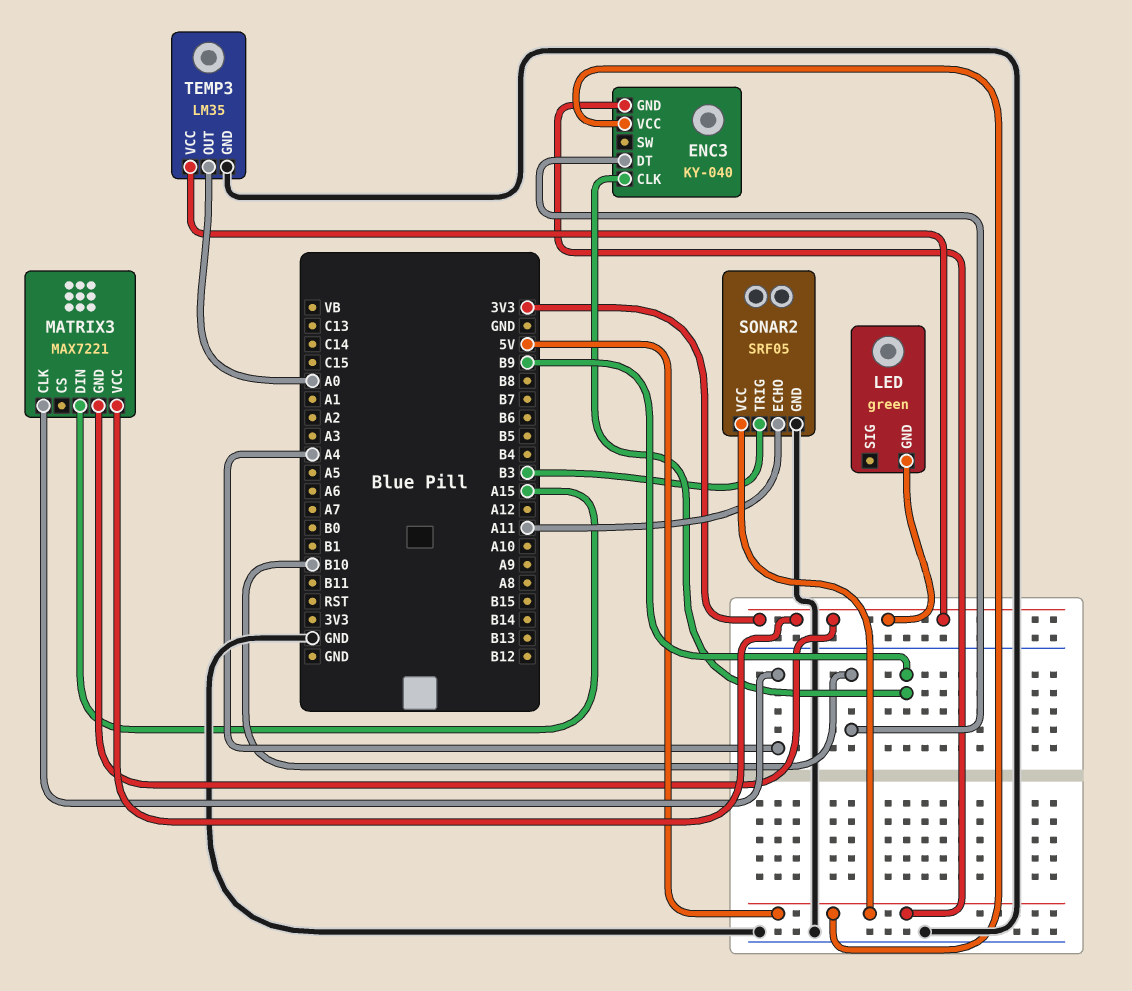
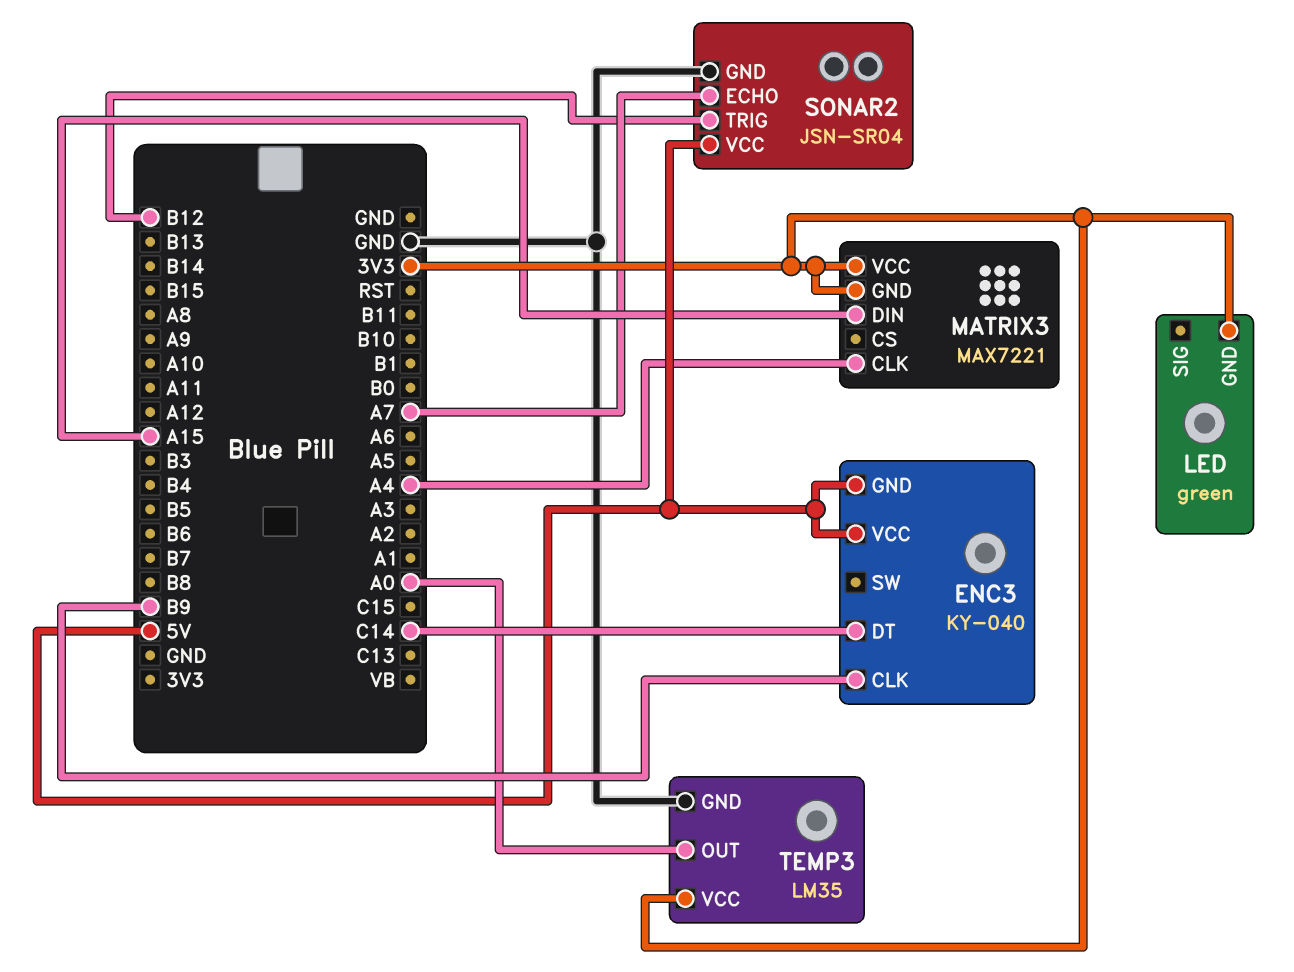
ENC3 pin DT: B10 -> C14
SONAR2: SRF05 -> JSN-SR04
SONAR2 pin ECHO: A11 -> A7
SONAR2 pin TRIG: B3 -> B12

